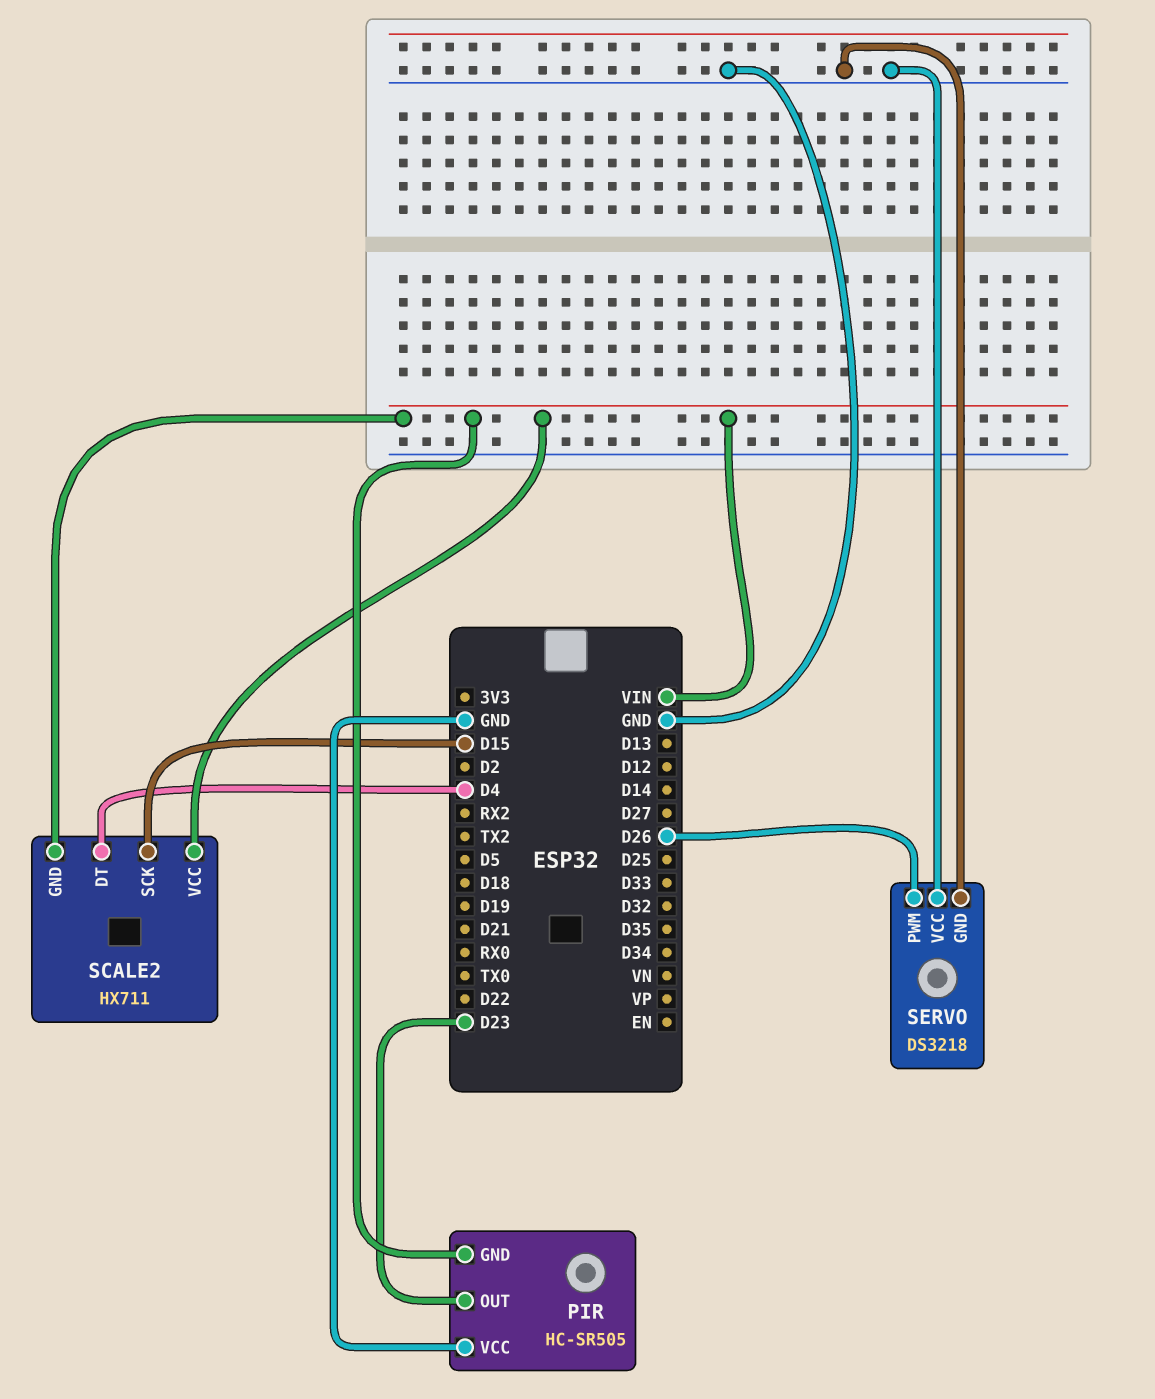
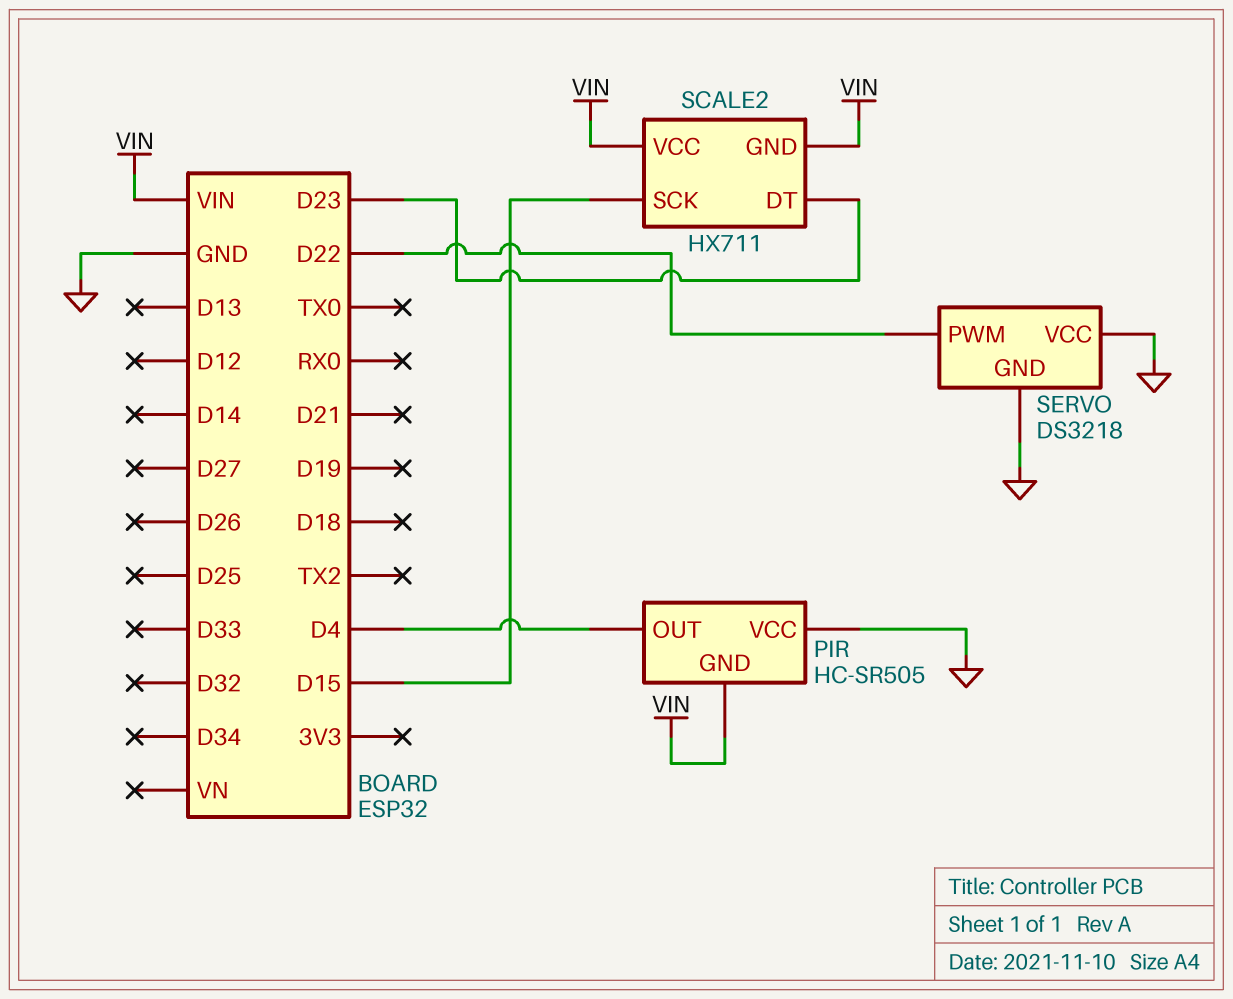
PIR pin OUT: D23 -> D4
SCALE2 pin DT: D4 -> D23
SERVO pin PWM: D26 -> D22

